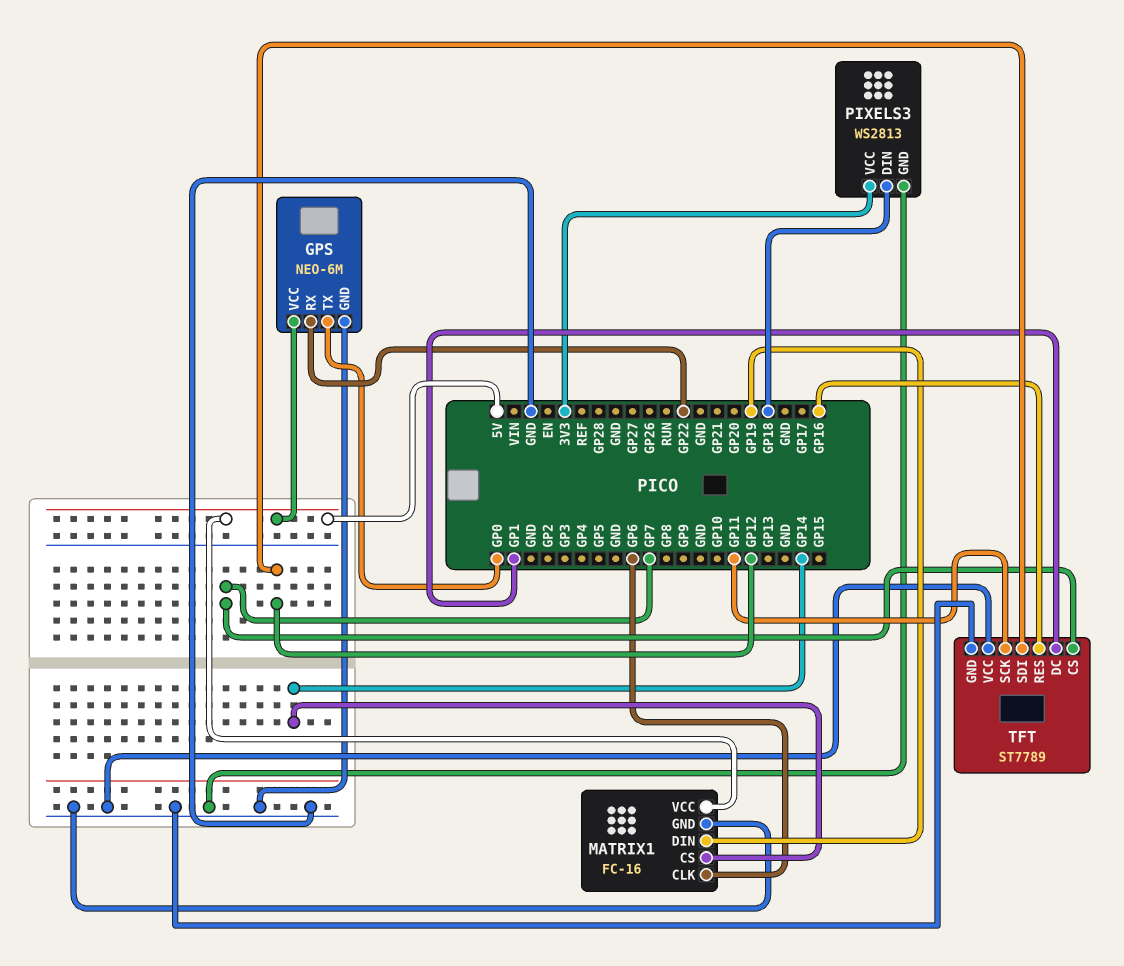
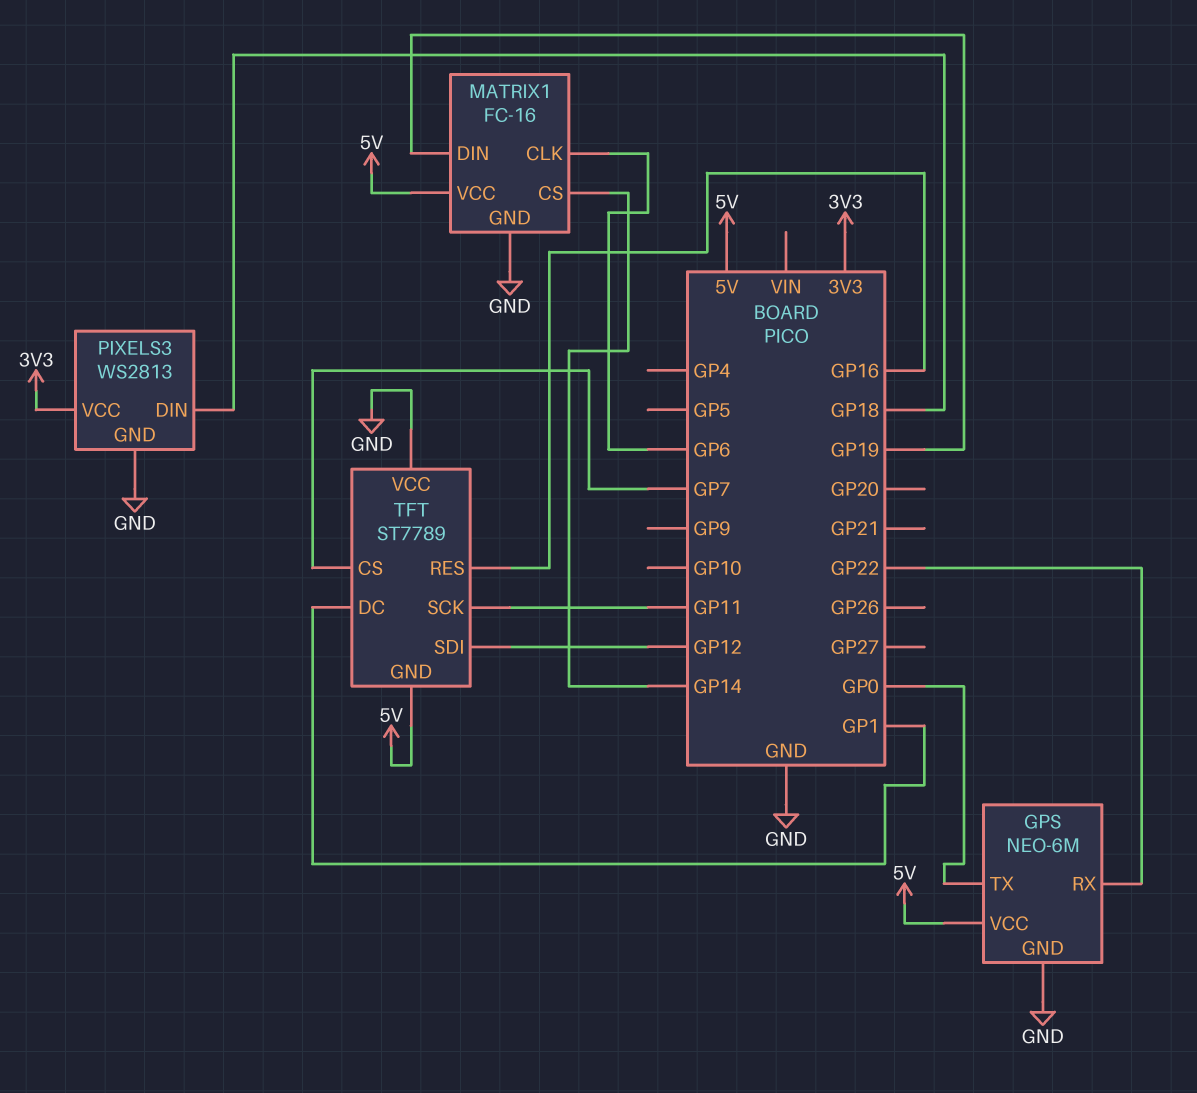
TFT pin GND: GND -> 5V

